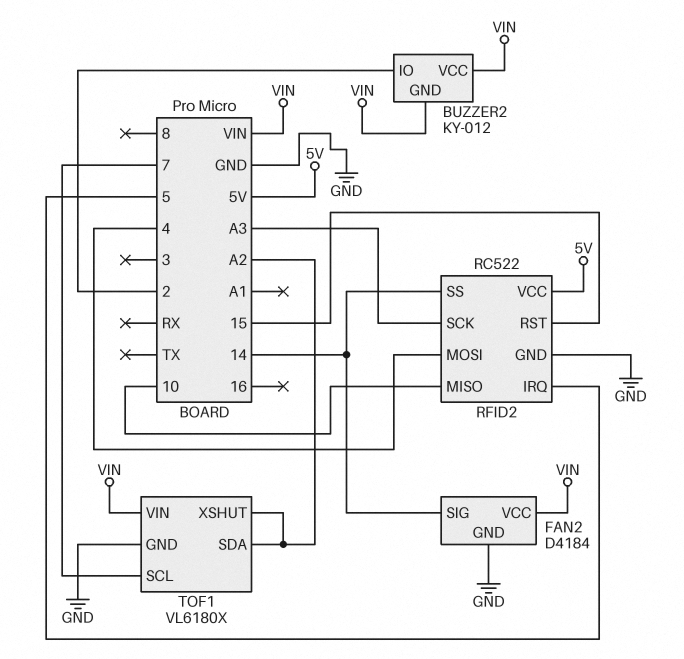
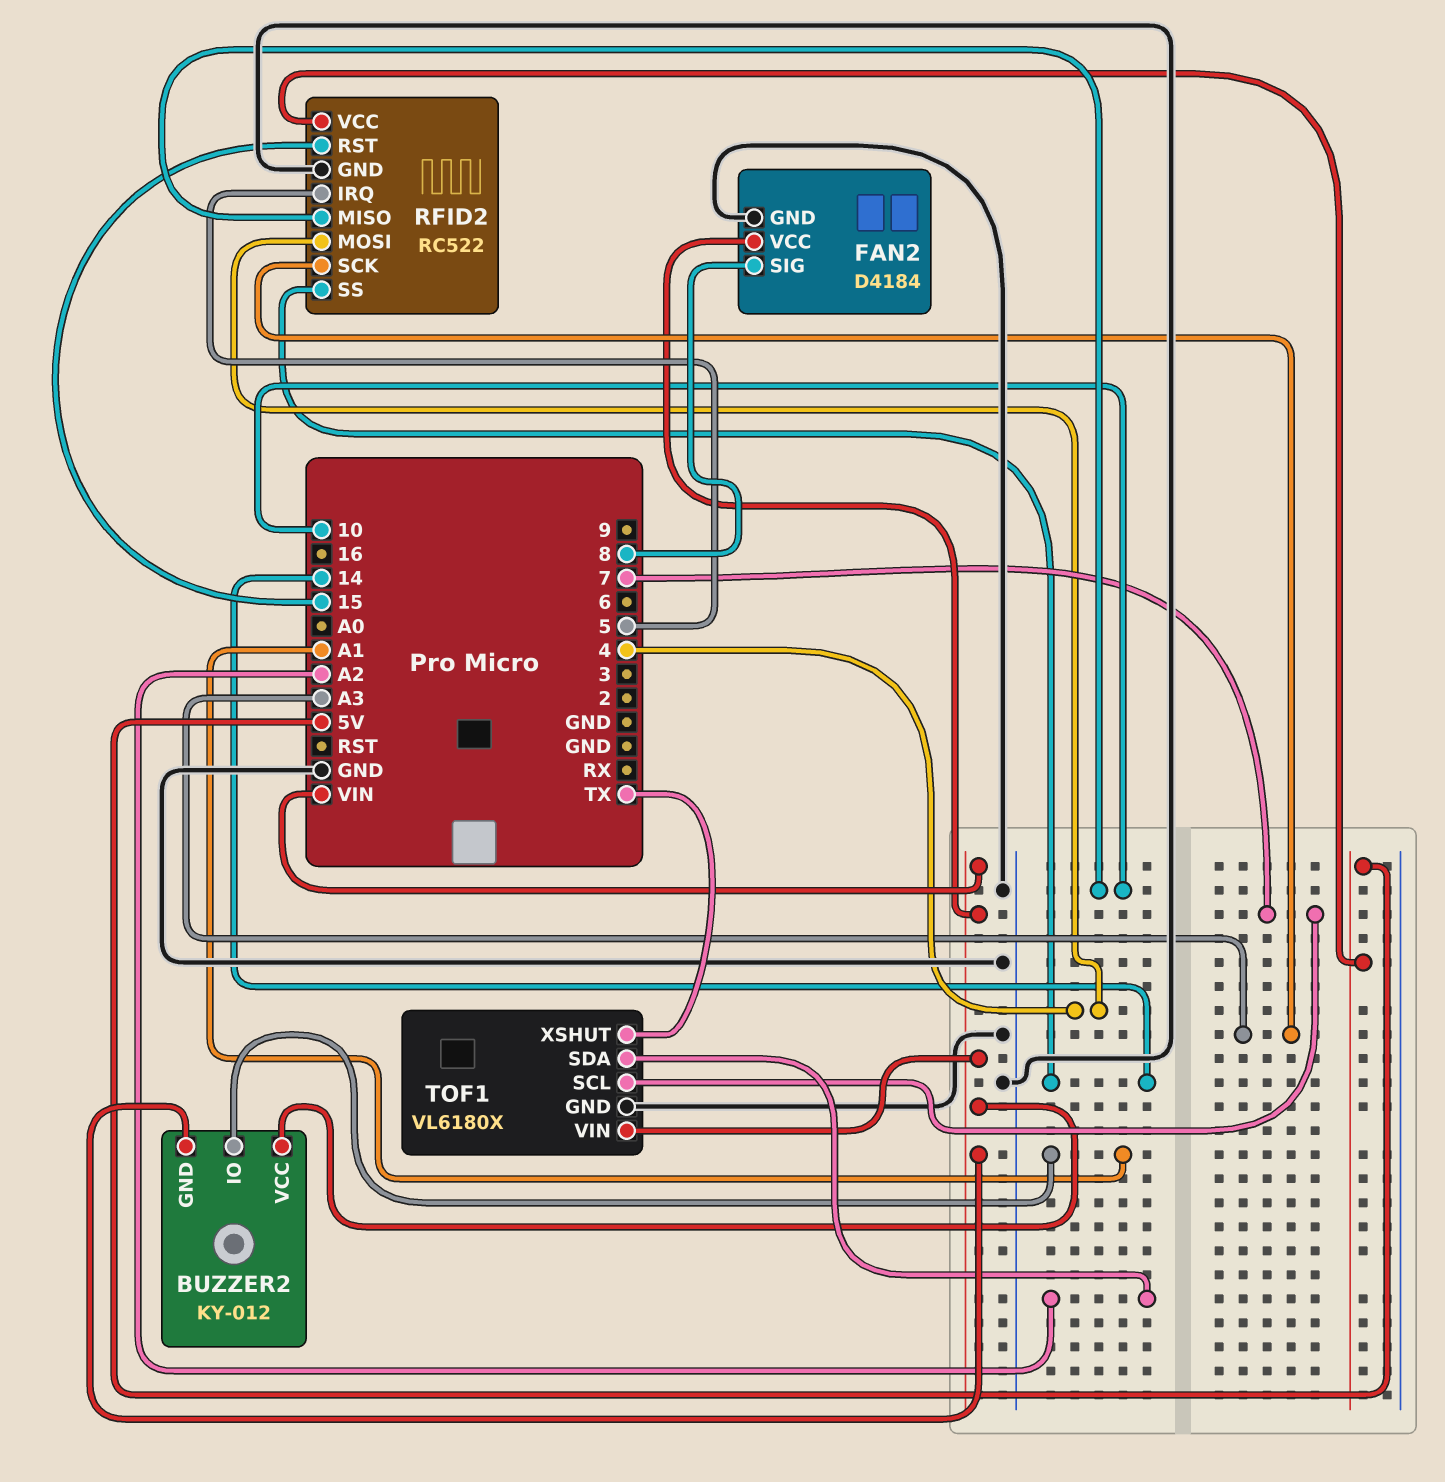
BUZZER2 pin IO: 2 -> A1
FAN2 pin SIG: 14 -> 8
TOF1 pin XSHUT: A2 -> TX

